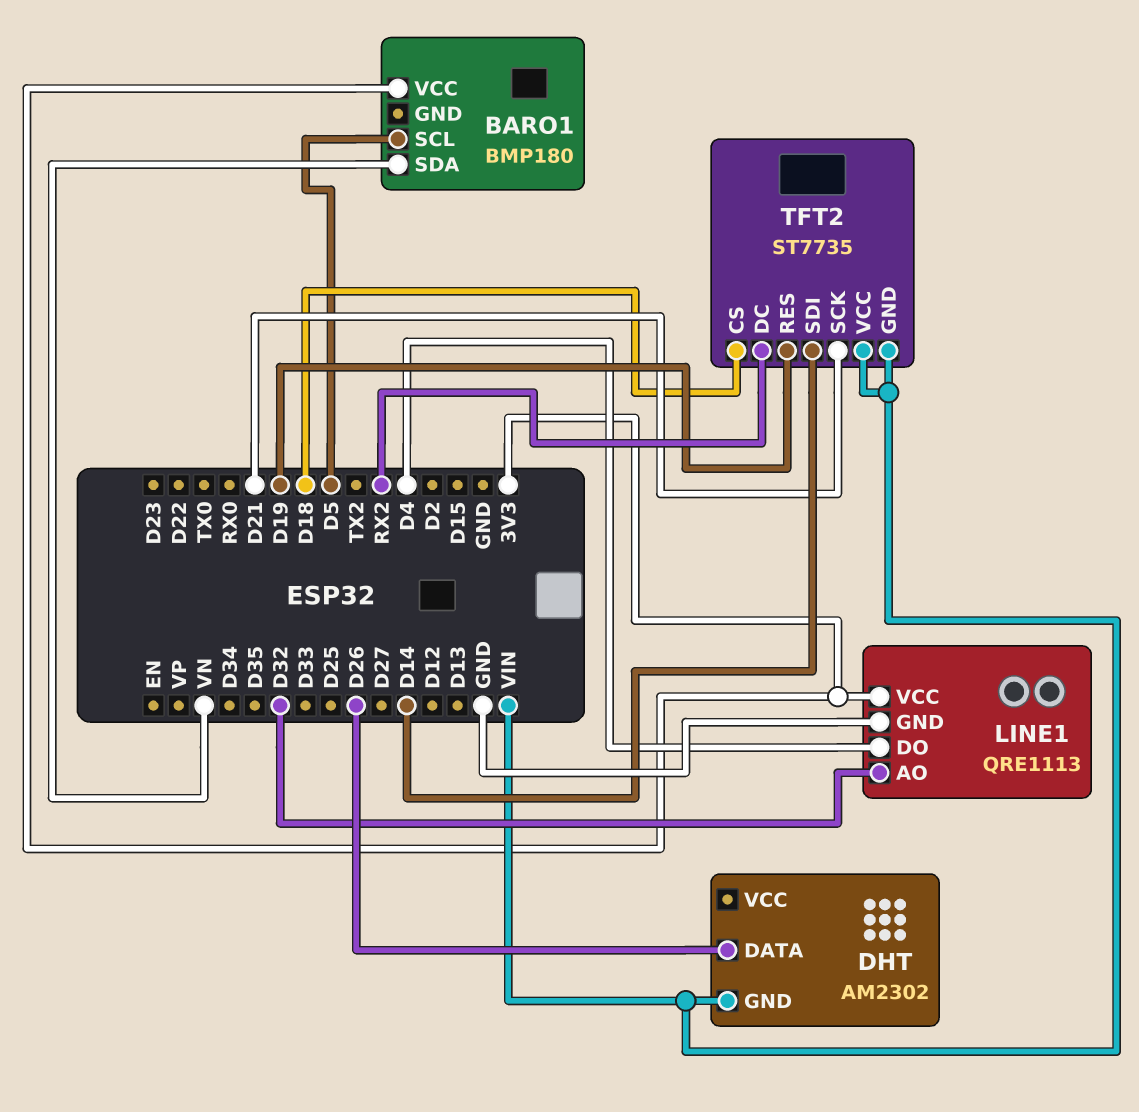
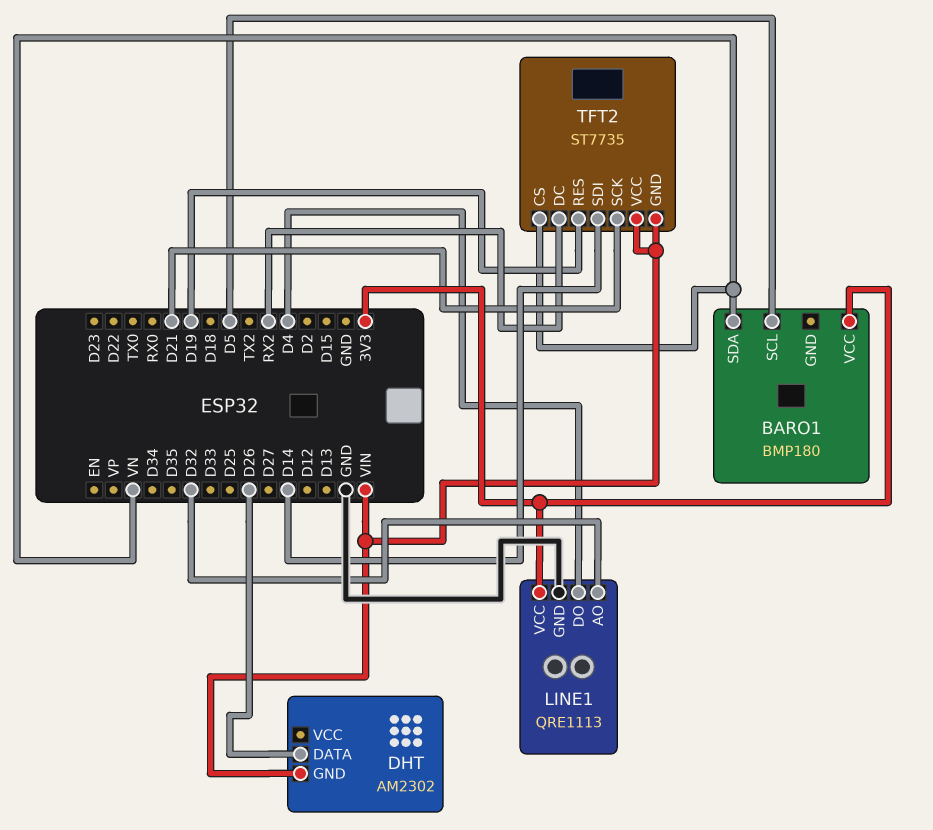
TFT2 pin CS: D18 -> VN

